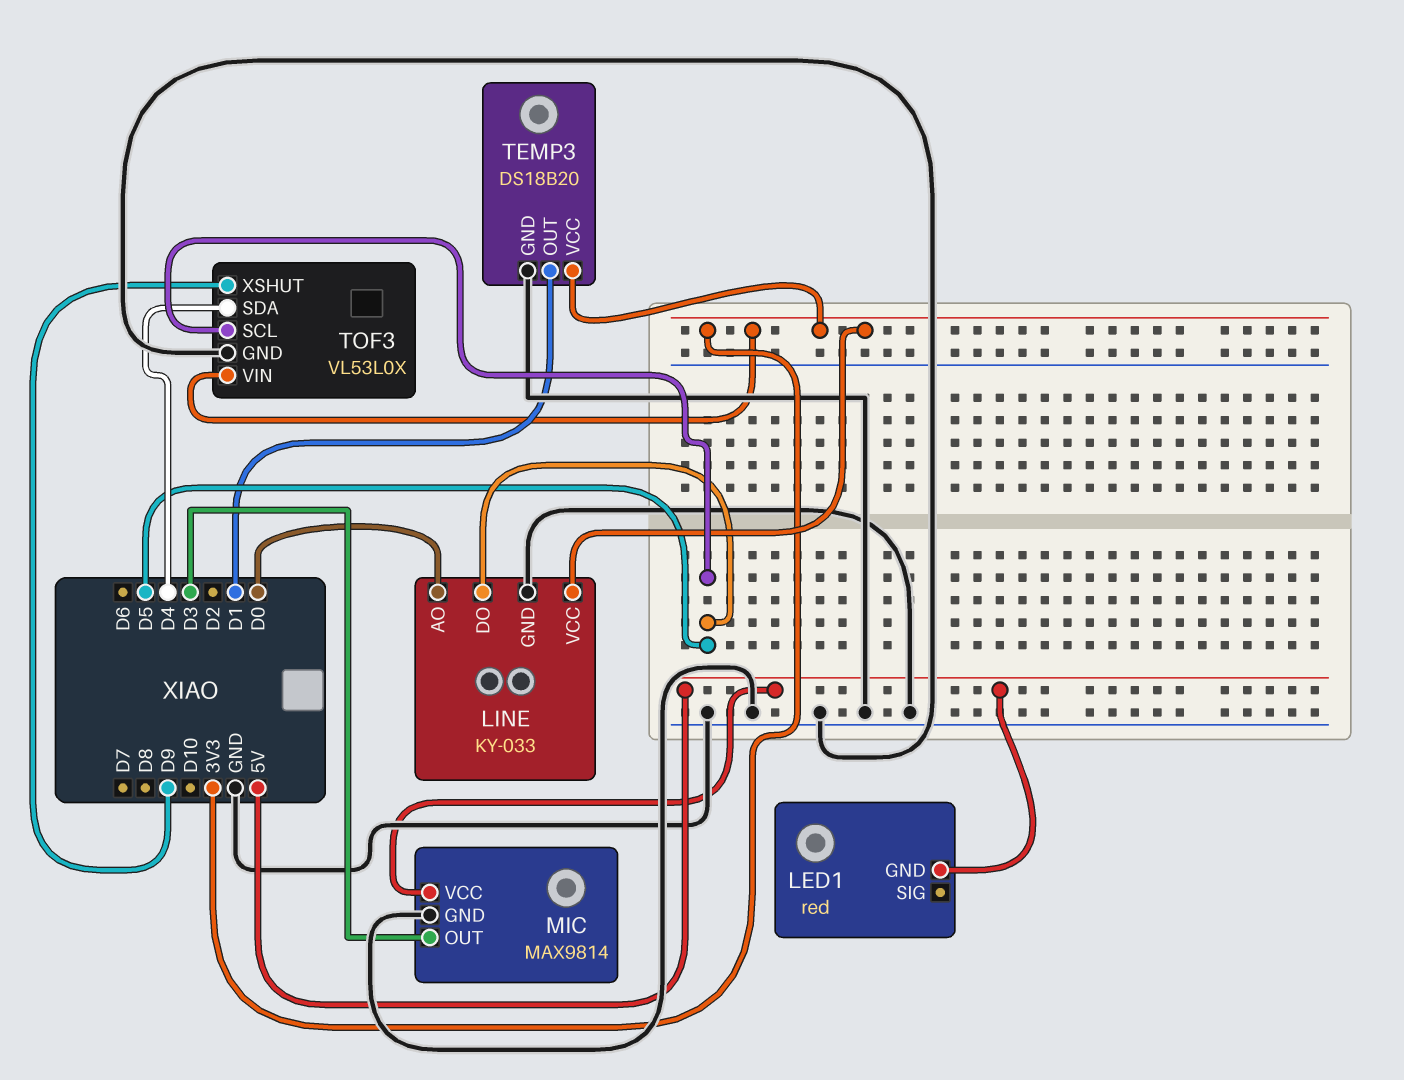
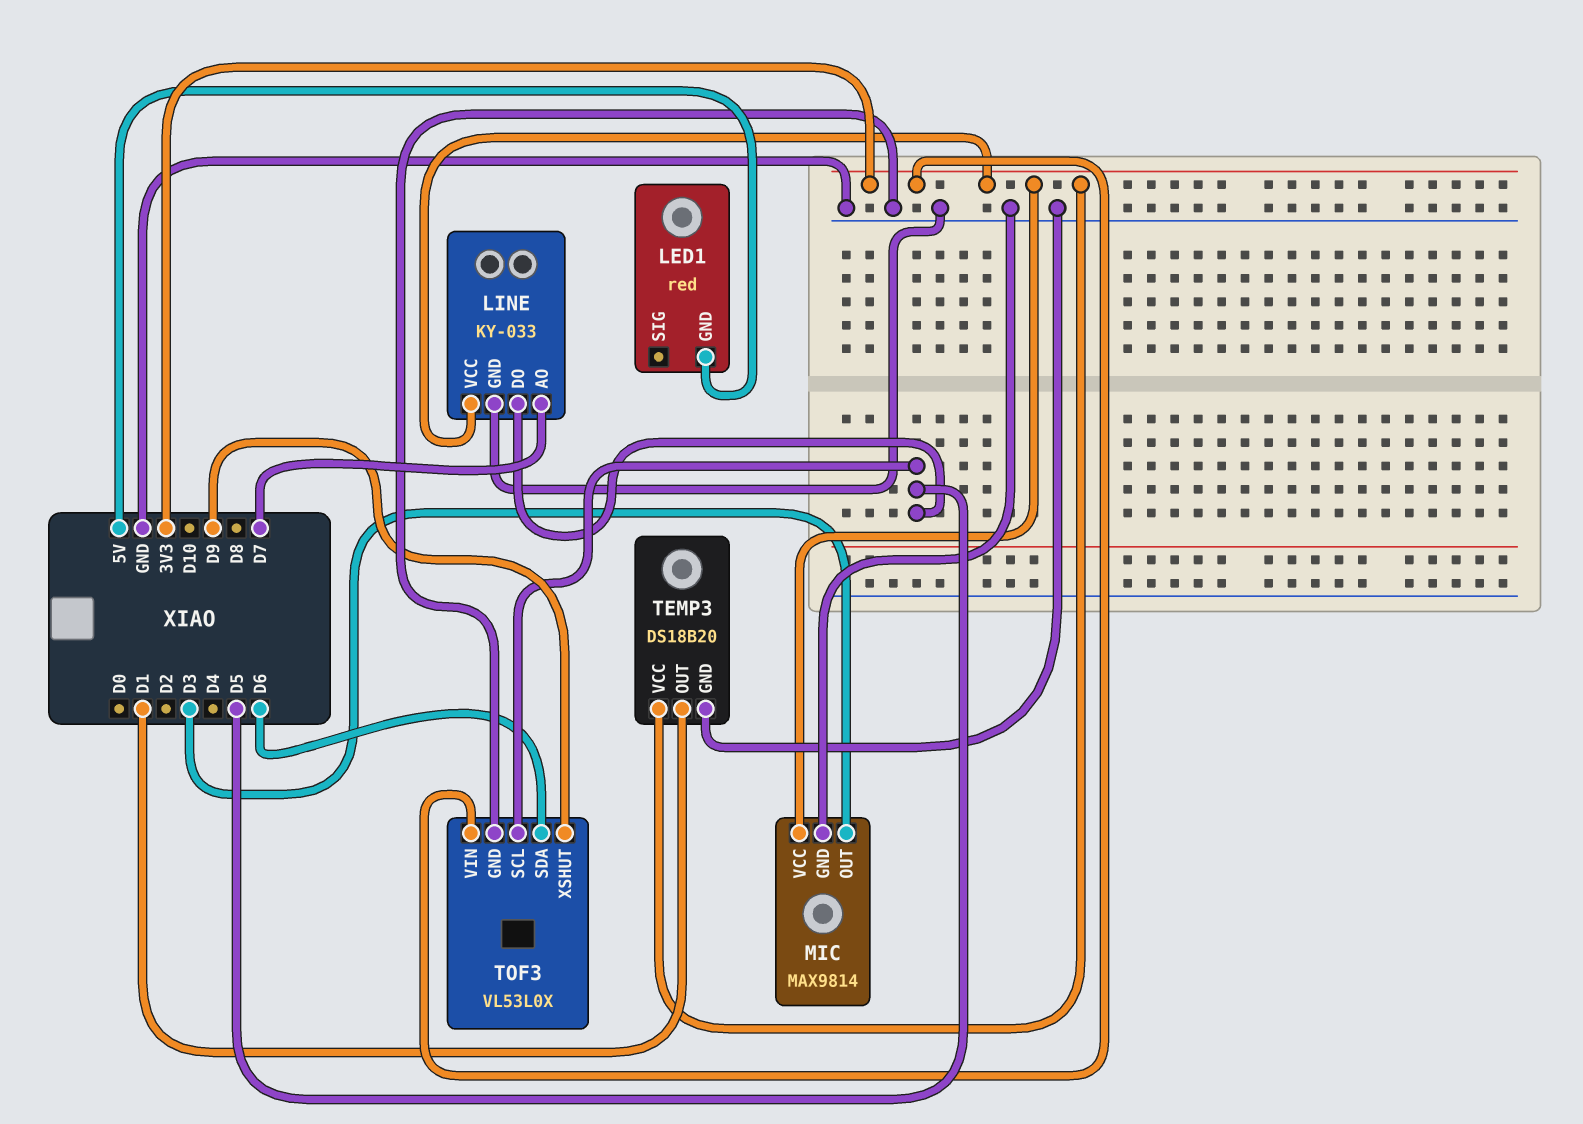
LINE pin AO: D0 -> D7
MIC pin VCC: 5V -> 3V3
TOF3 pin SDA: D4 -> D6

